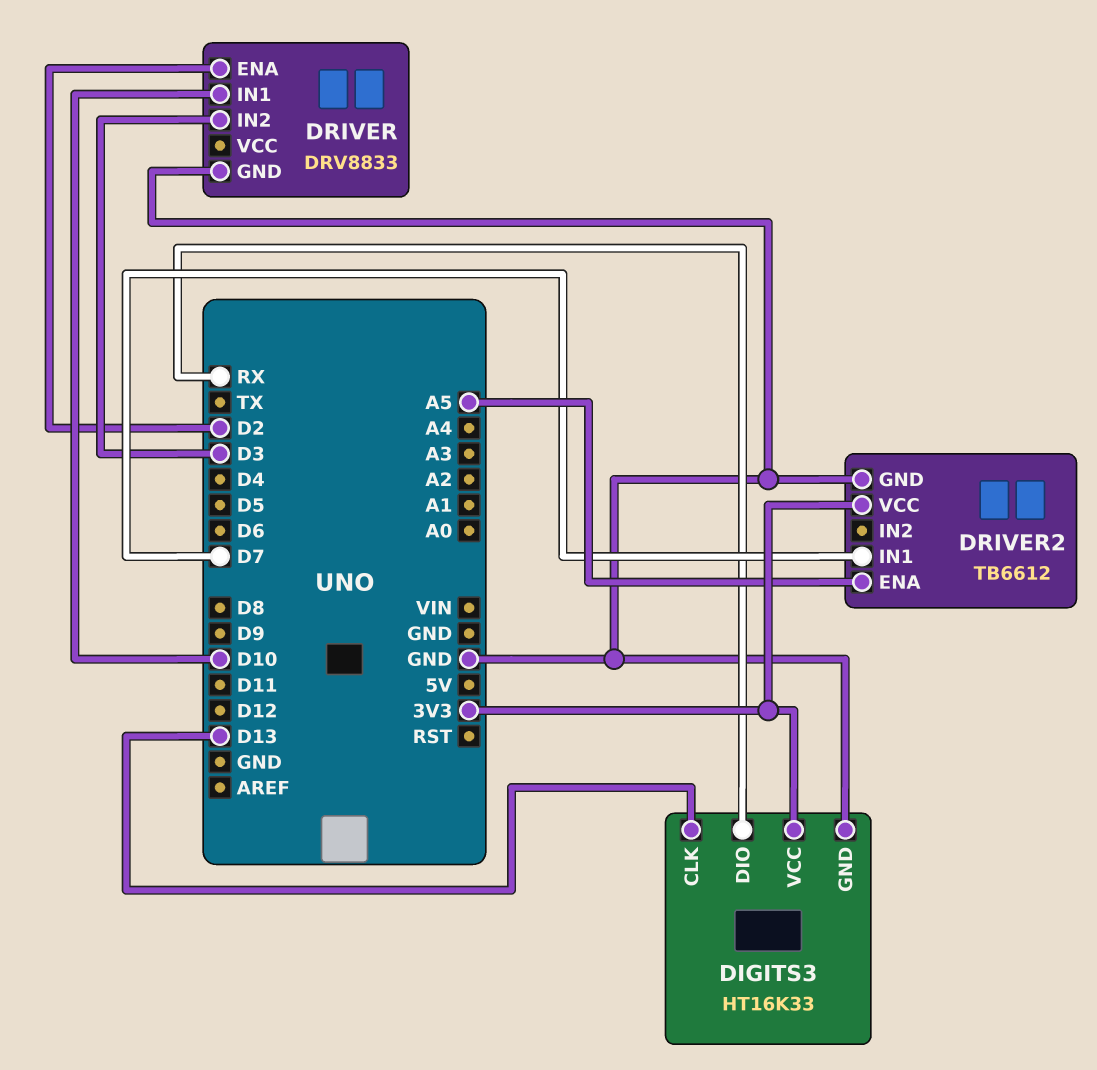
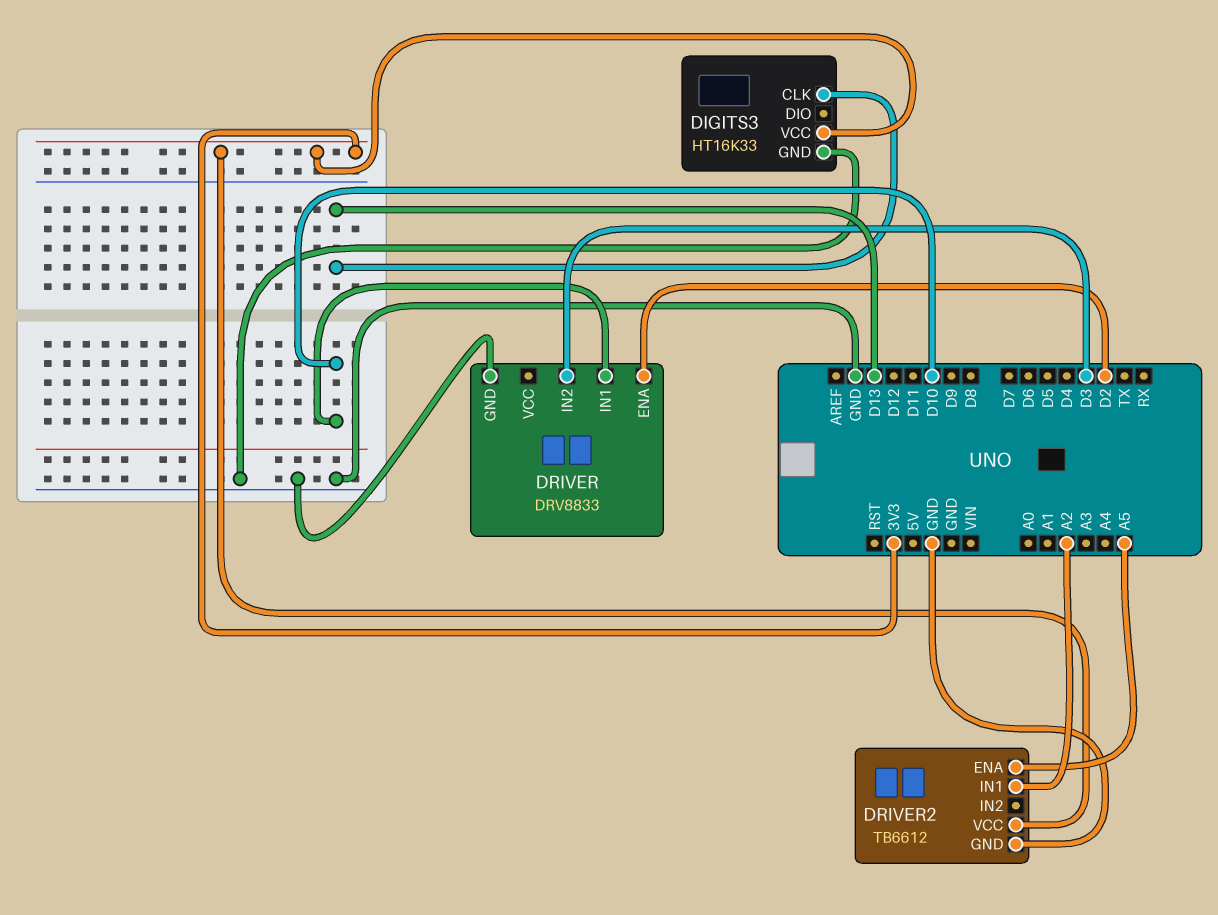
DIGITS3 pin DIO: RX -> none
DRIVER2 pin IN1: D7 -> A2

